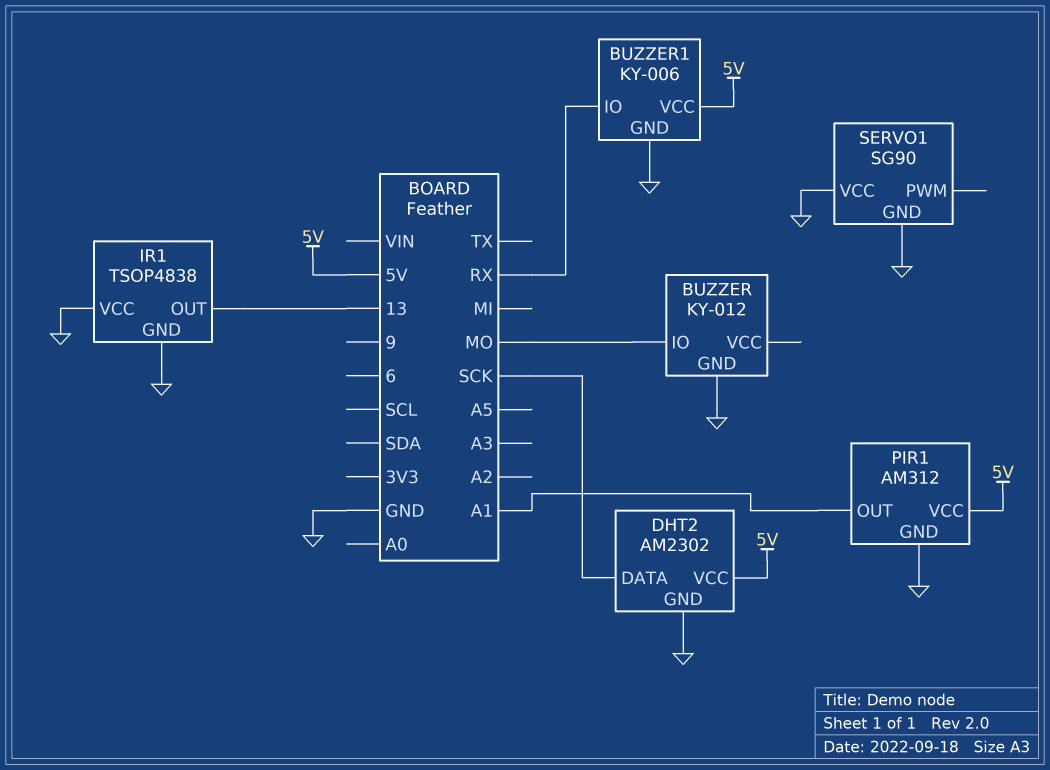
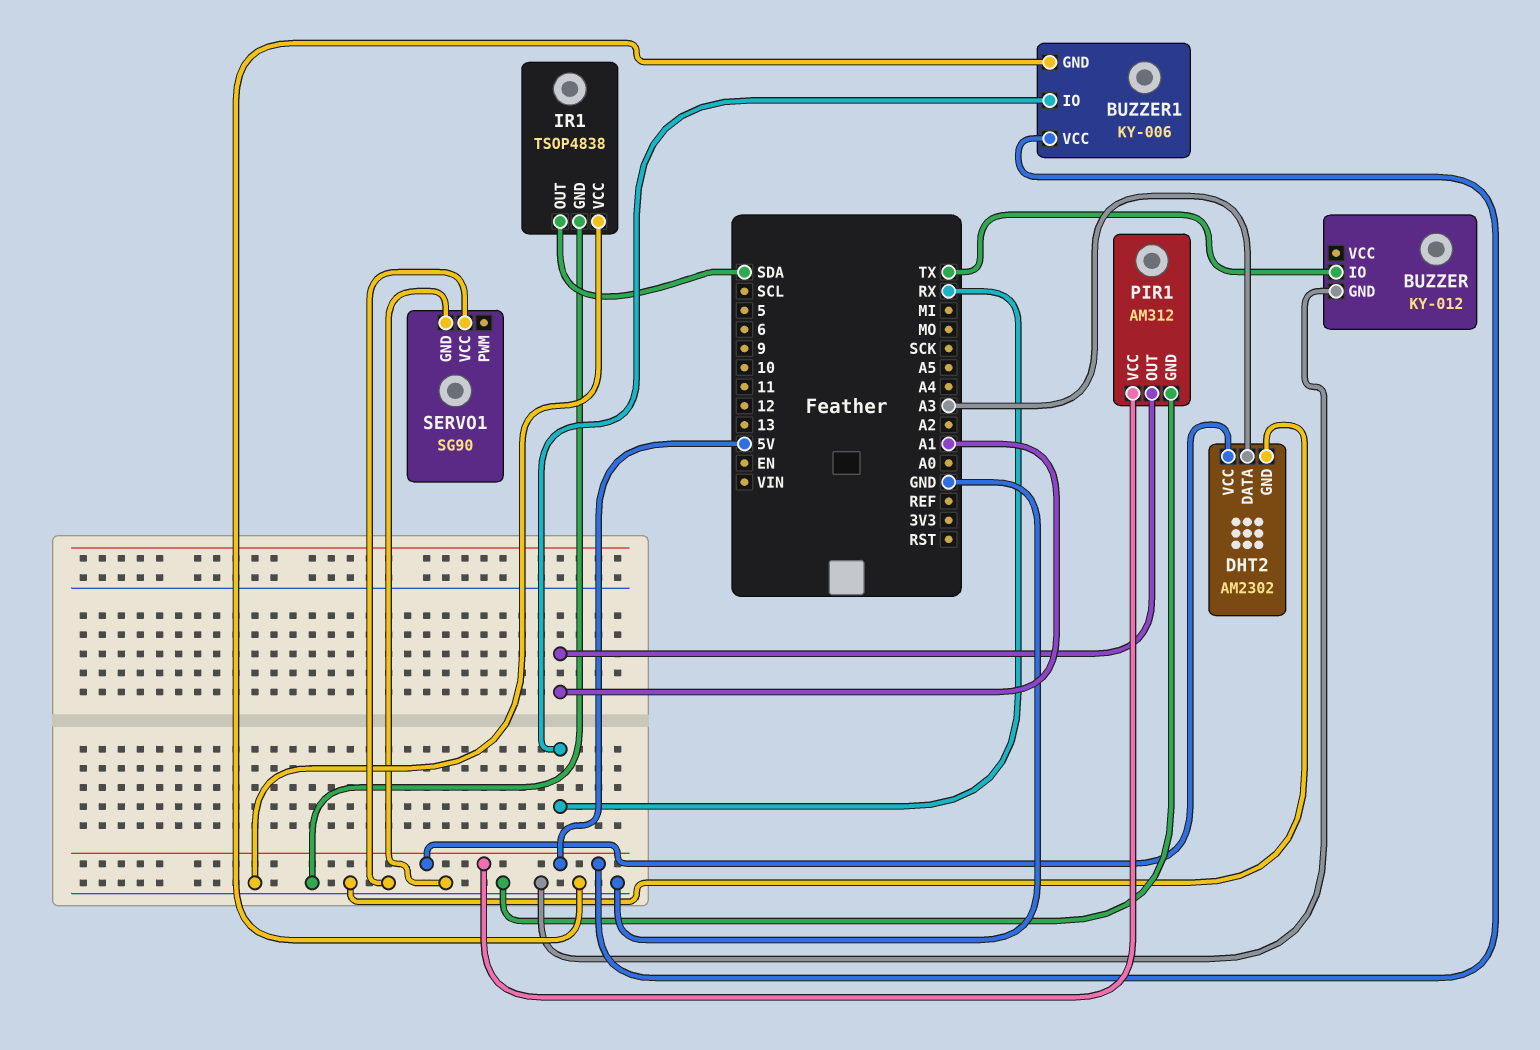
BUZZER pin IO: MO -> TX
DHT2 pin DATA: SCK -> A3
IR1 pin OUT: 13 -> SDA

